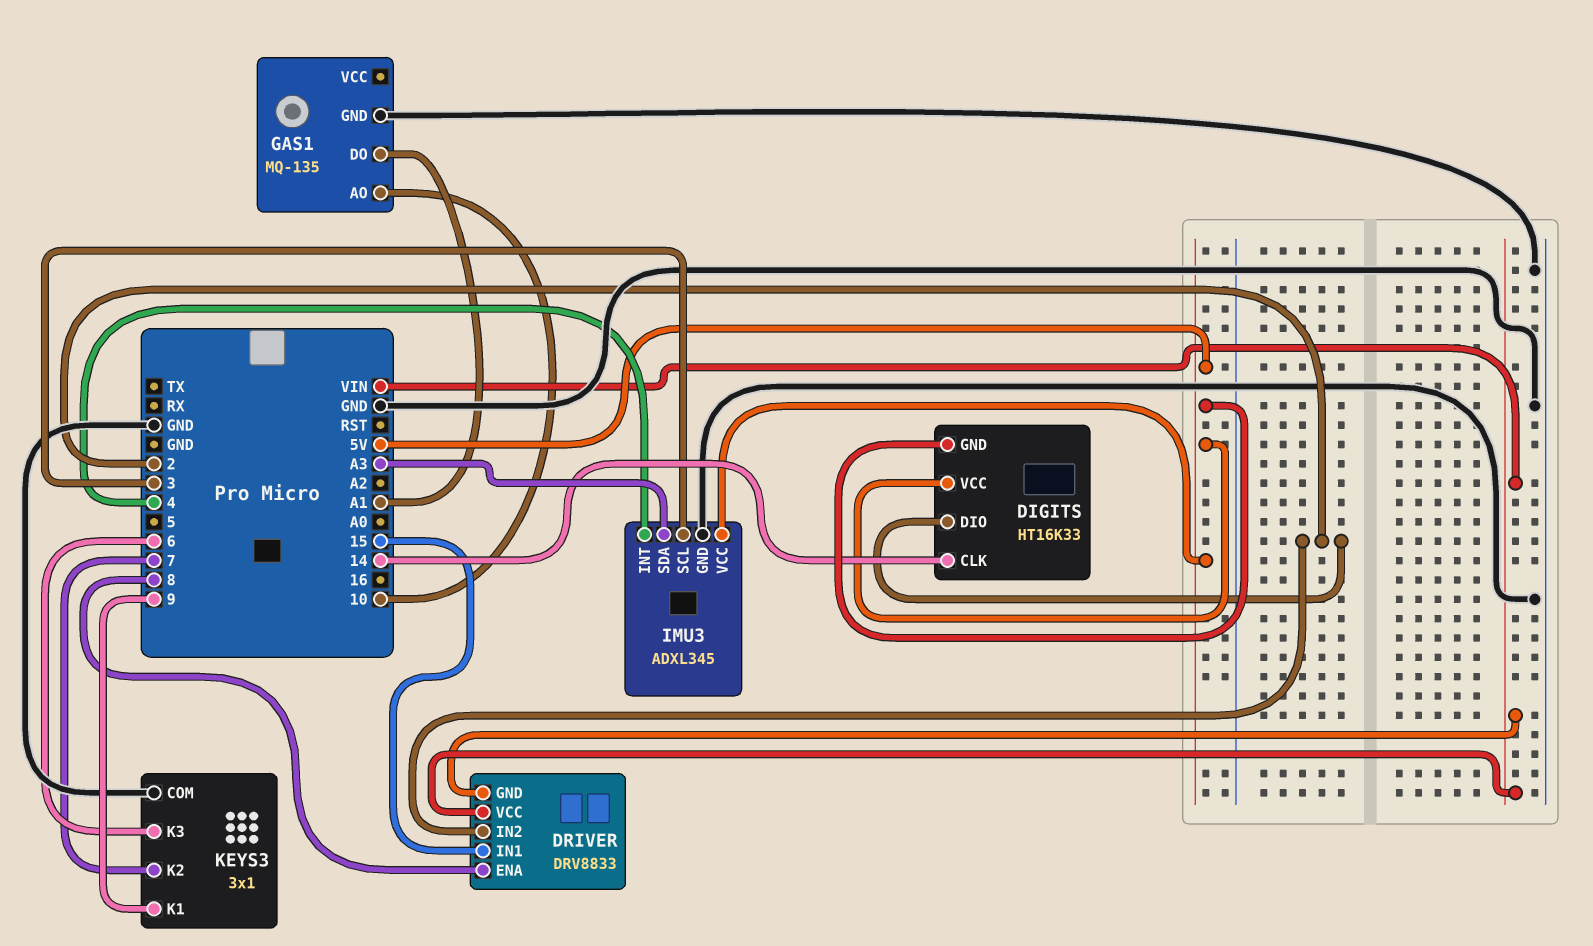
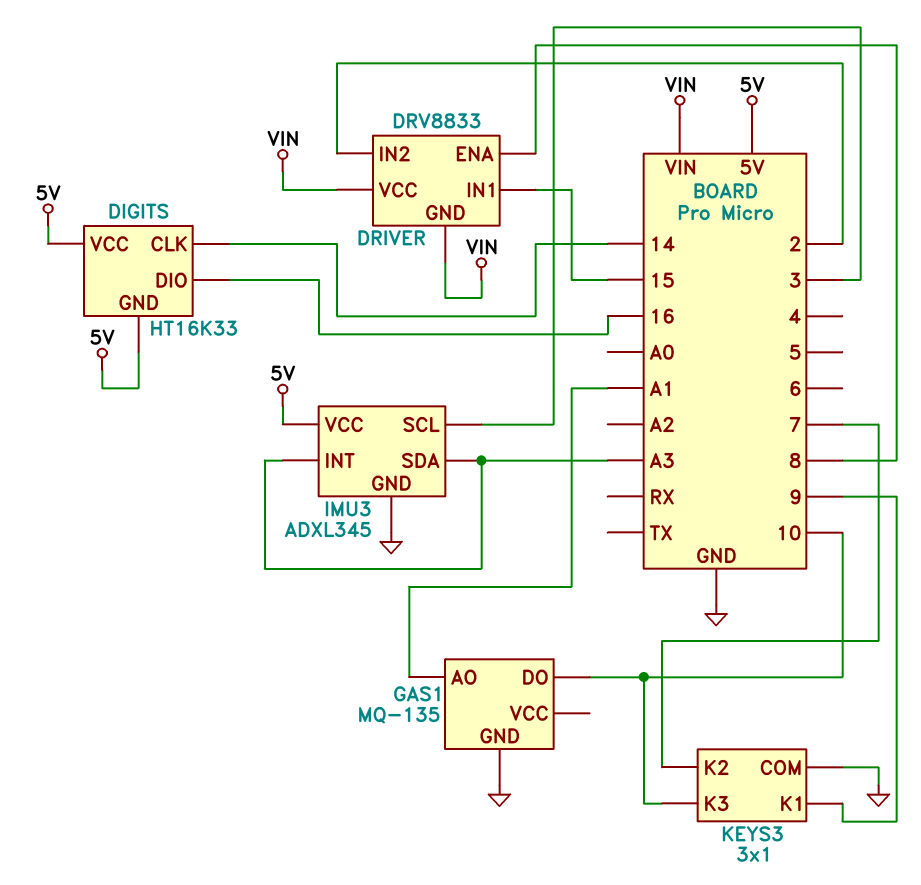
DIGITS pin DIO: 2 -> 16
GAS1 pin AO: 10 -> A1
GAS1 pin DO: A1 -> 10
IMU3 pin INT: 4 -> A3
KEYS3 pin K3: 6 -> 10

